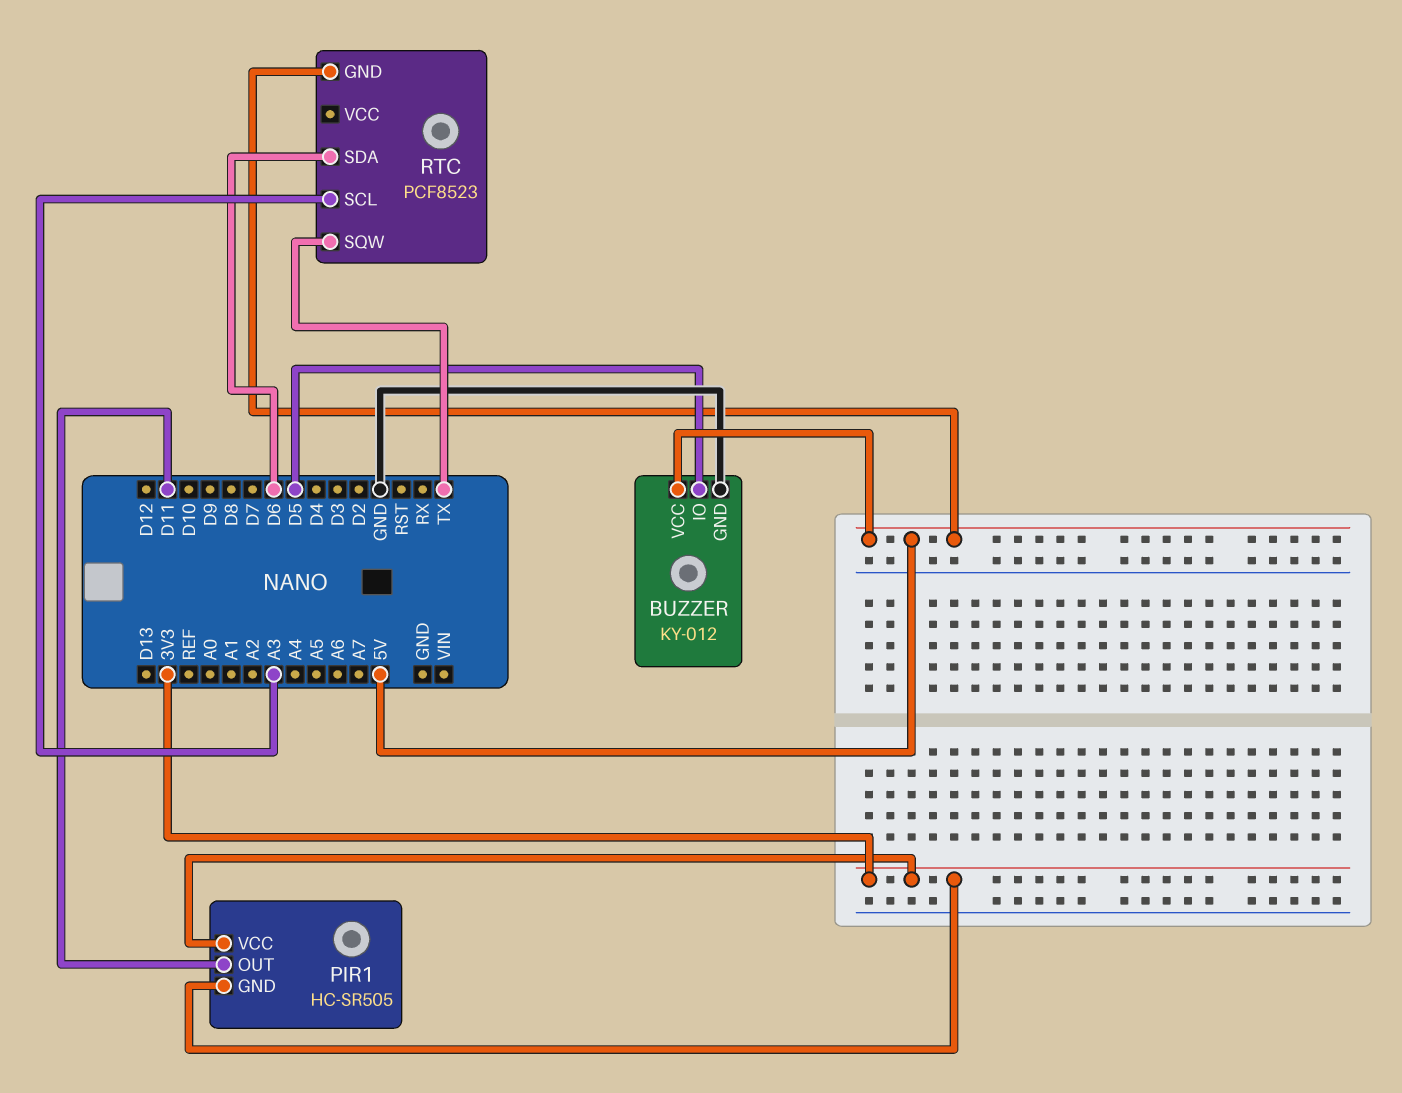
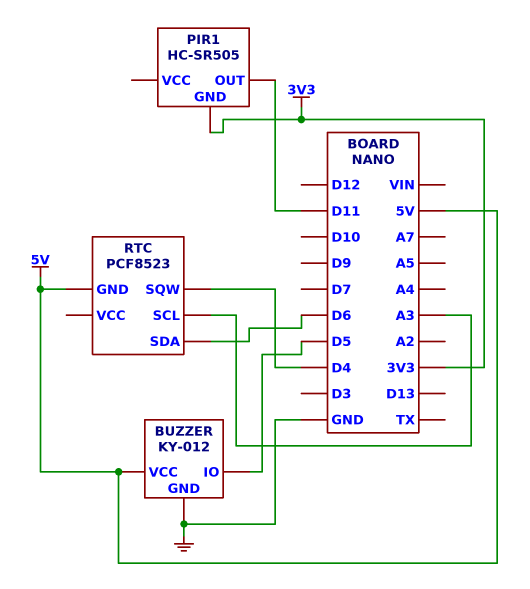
PIR1 pin VCC: 3V3 -> none
RTC pin SQW: TX -> D4

